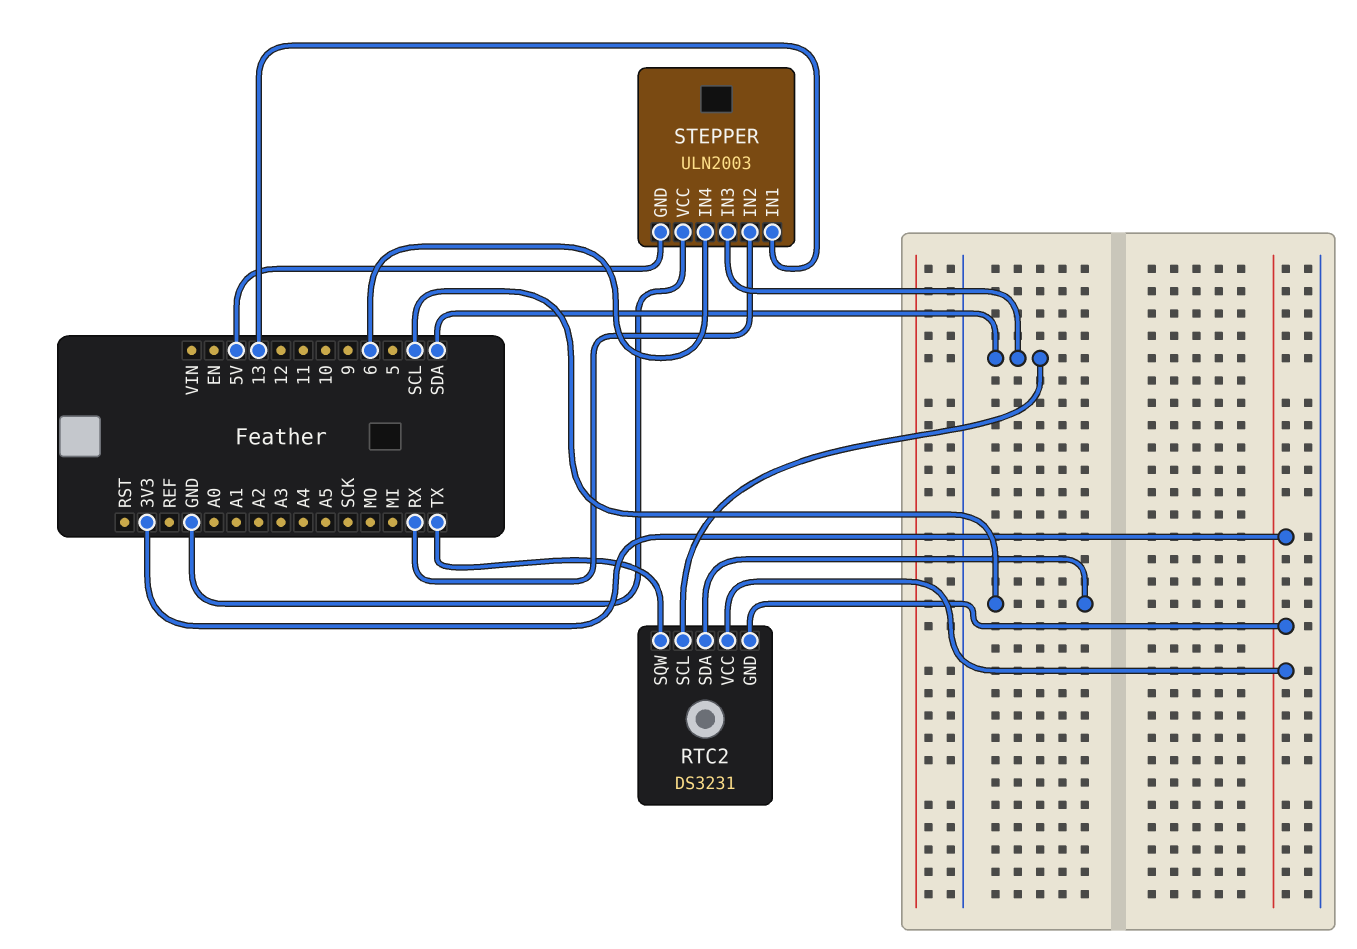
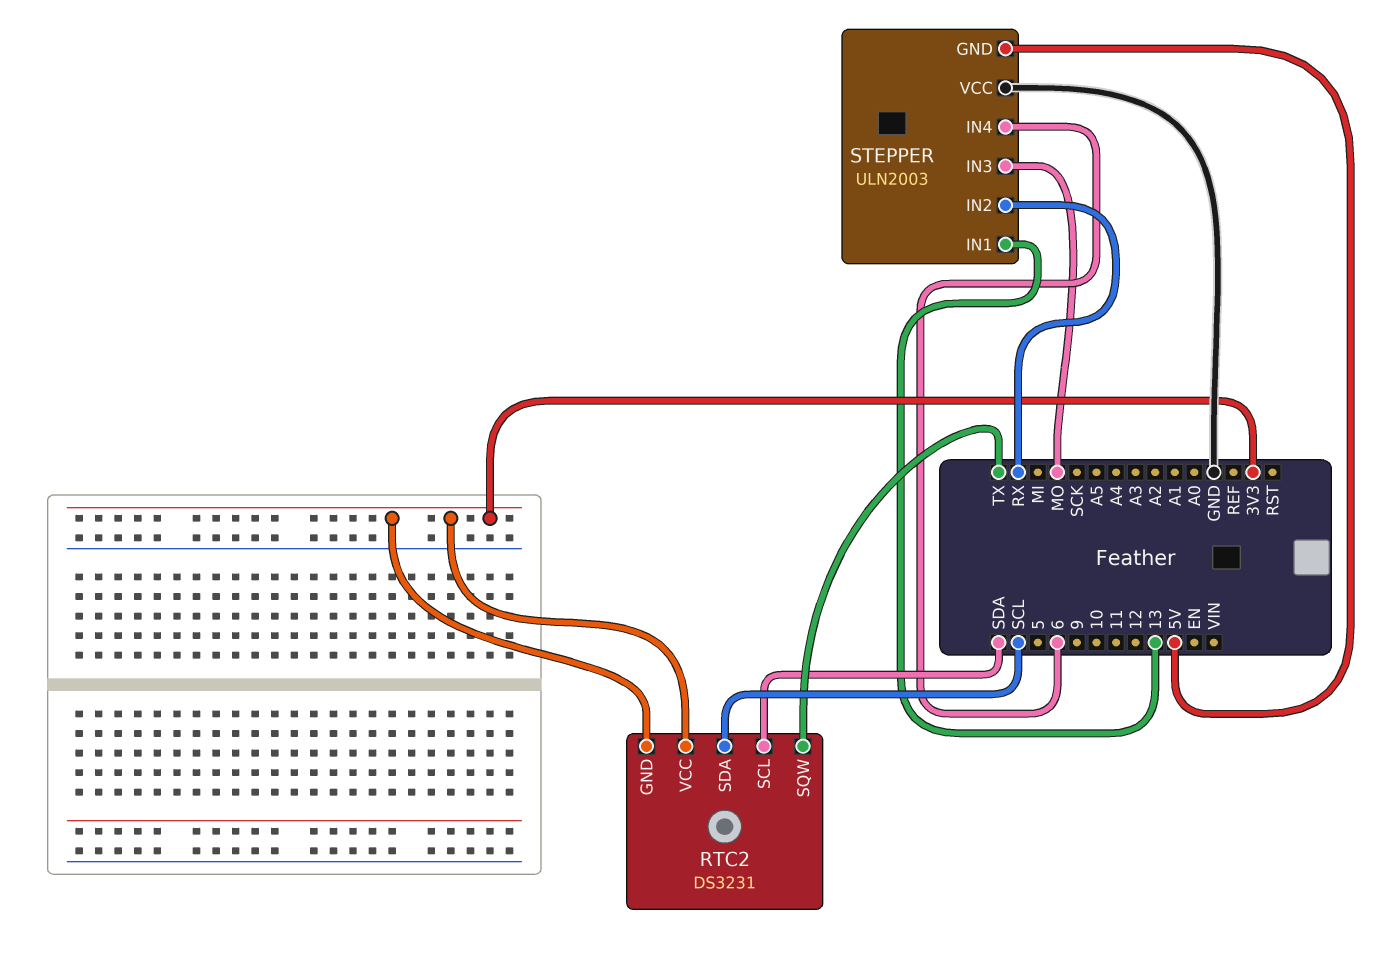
STEPPER pin IN3: SDA -> MO

